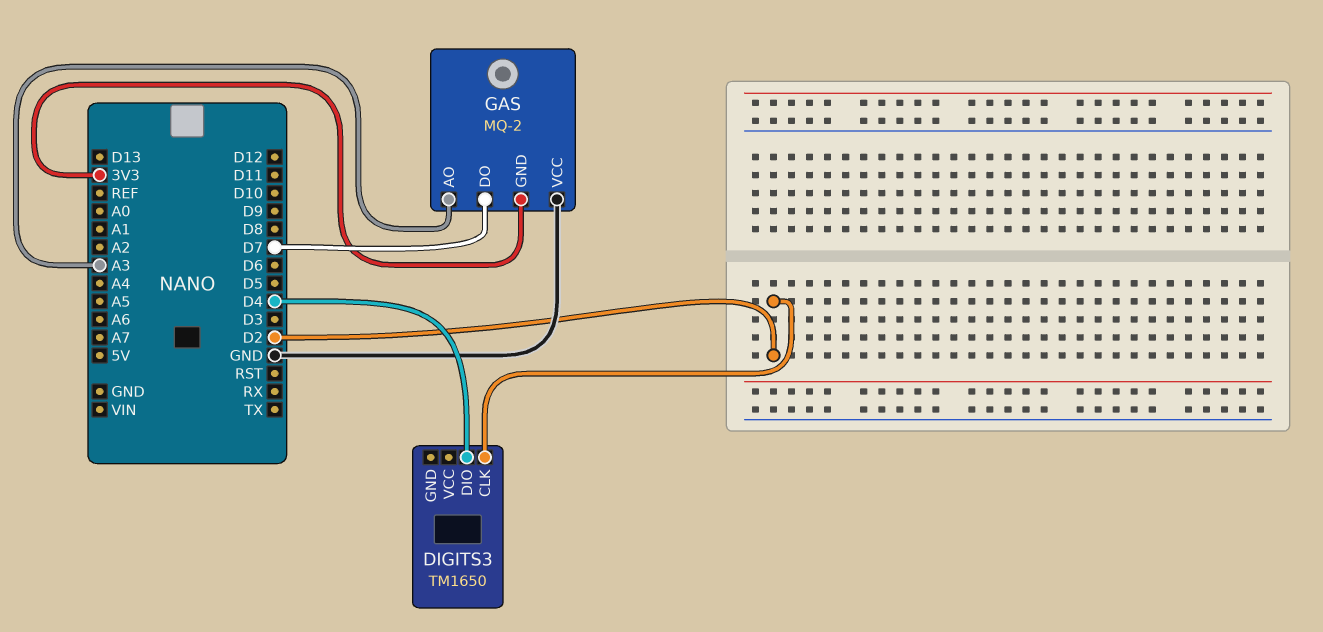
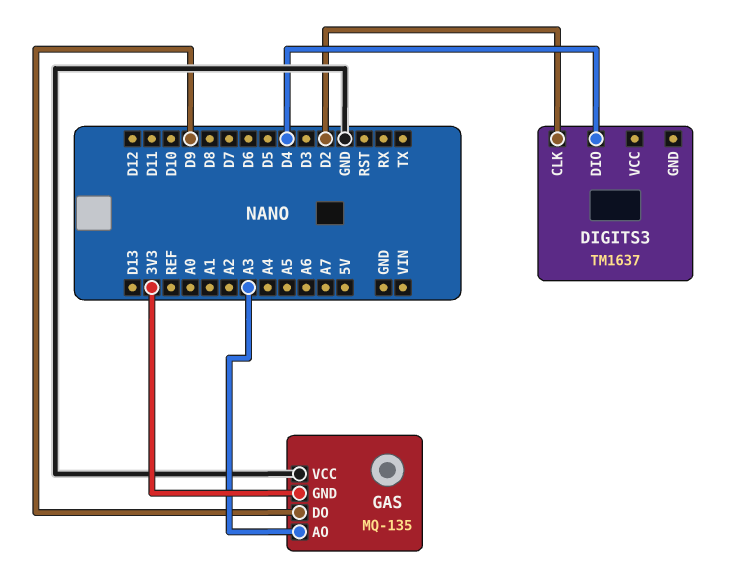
DIGITS3: TM1650 -> TM1637
GAS: MQ-2 -> MQ-135
GAS pin DO: D7 -> D9

